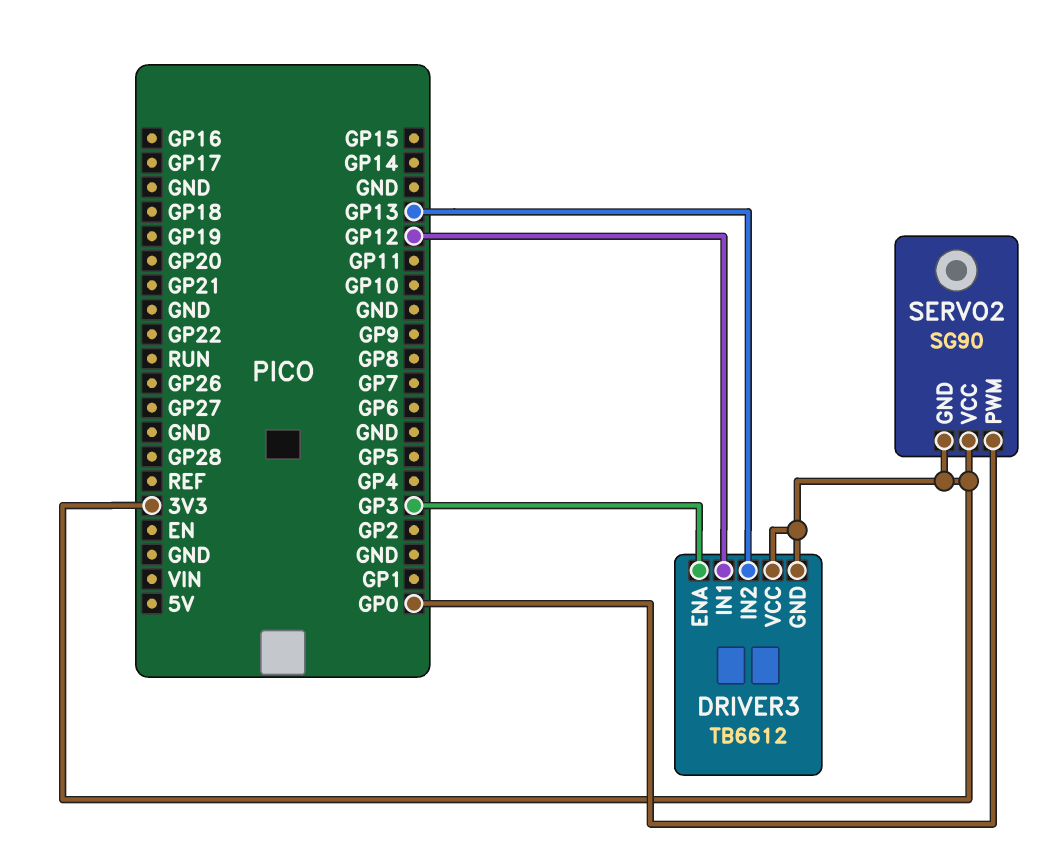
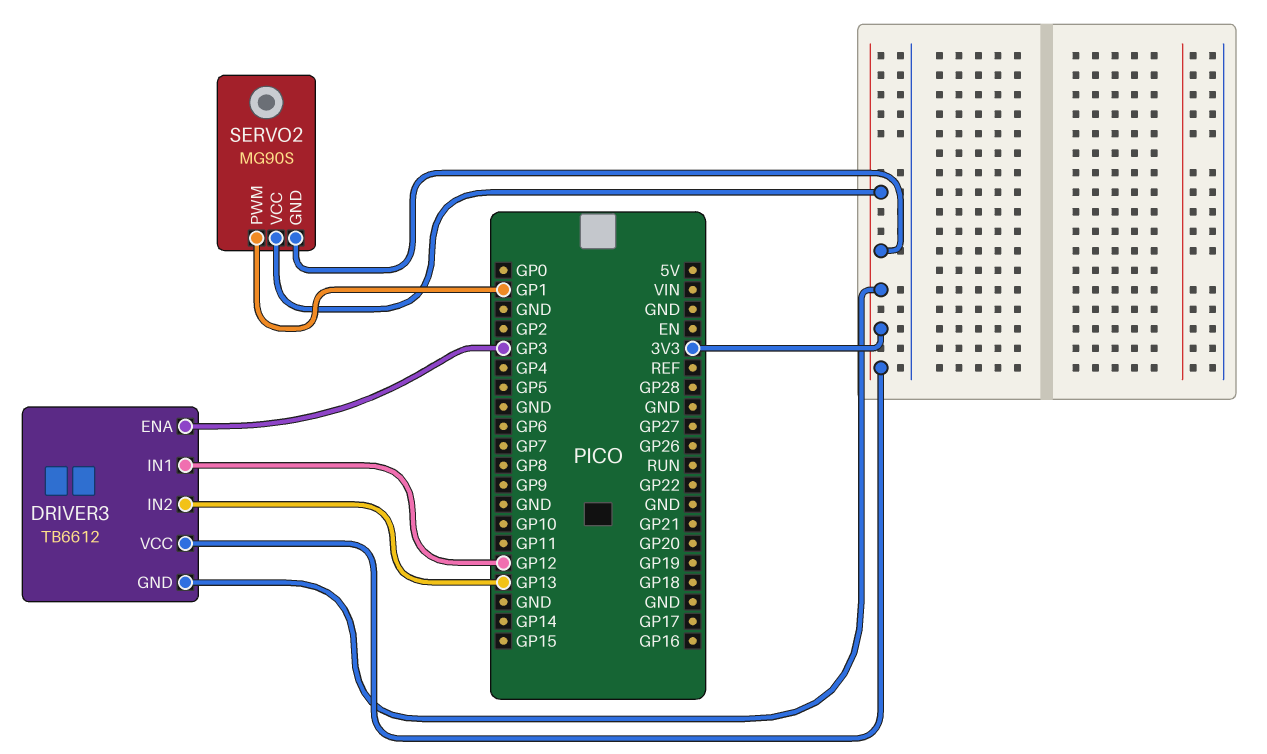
SERVO2: SG90 -> MG90S
SERVO2 pin PWM: GP0 -> GP1

